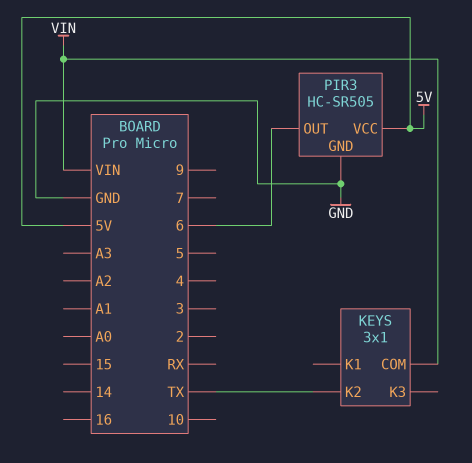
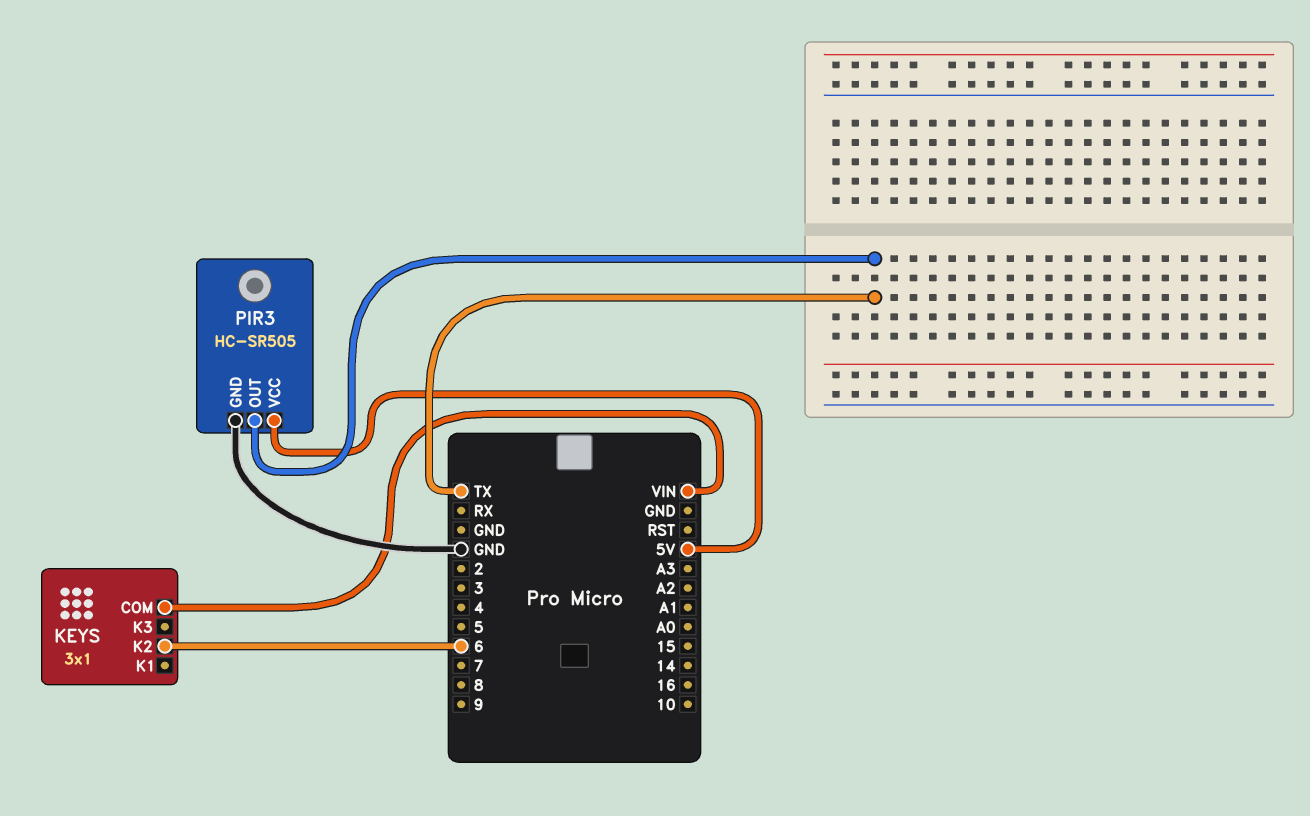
KEYS pin K2: TX -> 6
PIR3 pin OUT: 6 -> TX

